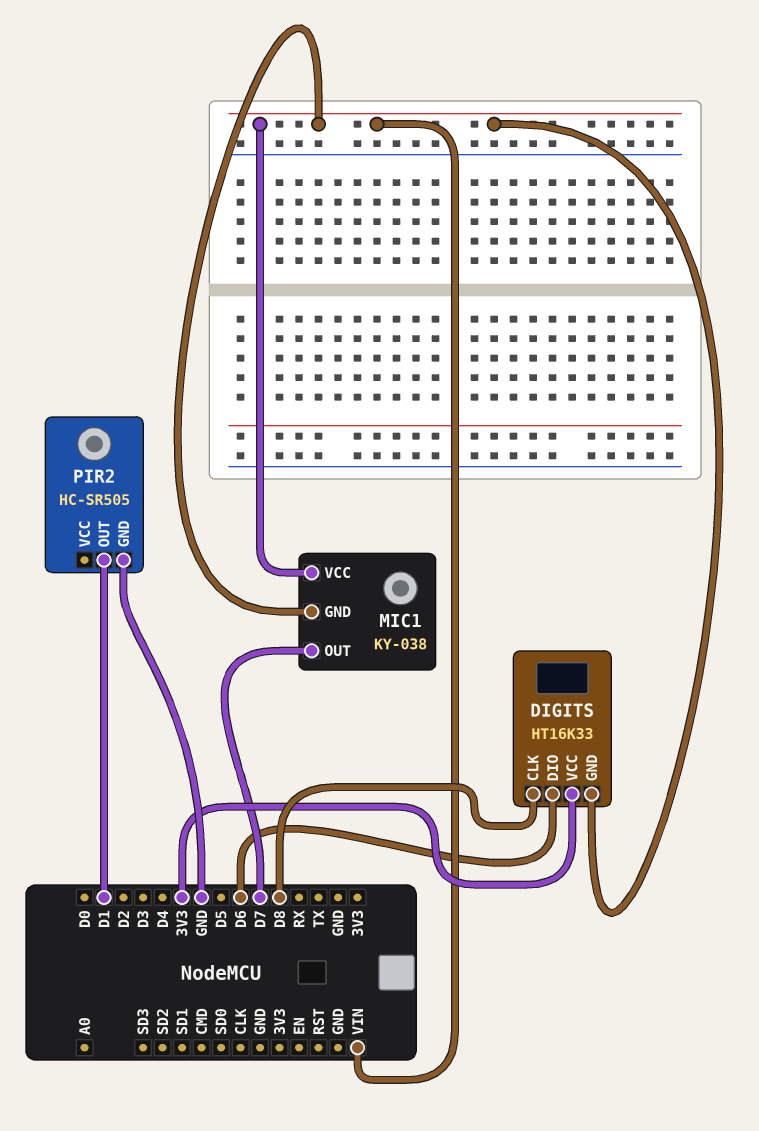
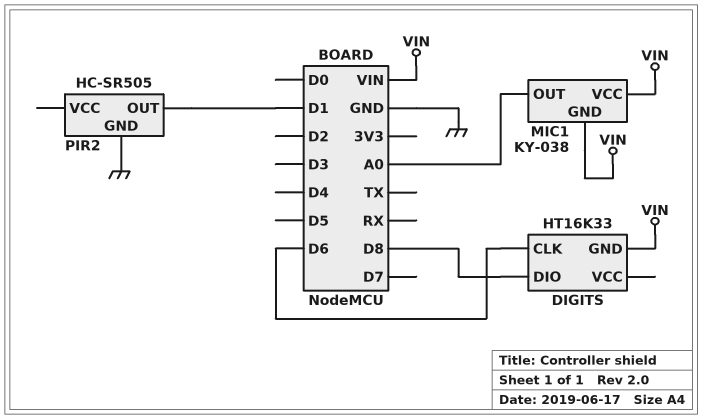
DIGITS pin CLK: D8 -> D6
DIGITS pin DIO: D6 -> D8
DIGITS pin VCC: 3V3 -> none
MIC1 pin OUT: D7 -> A0

